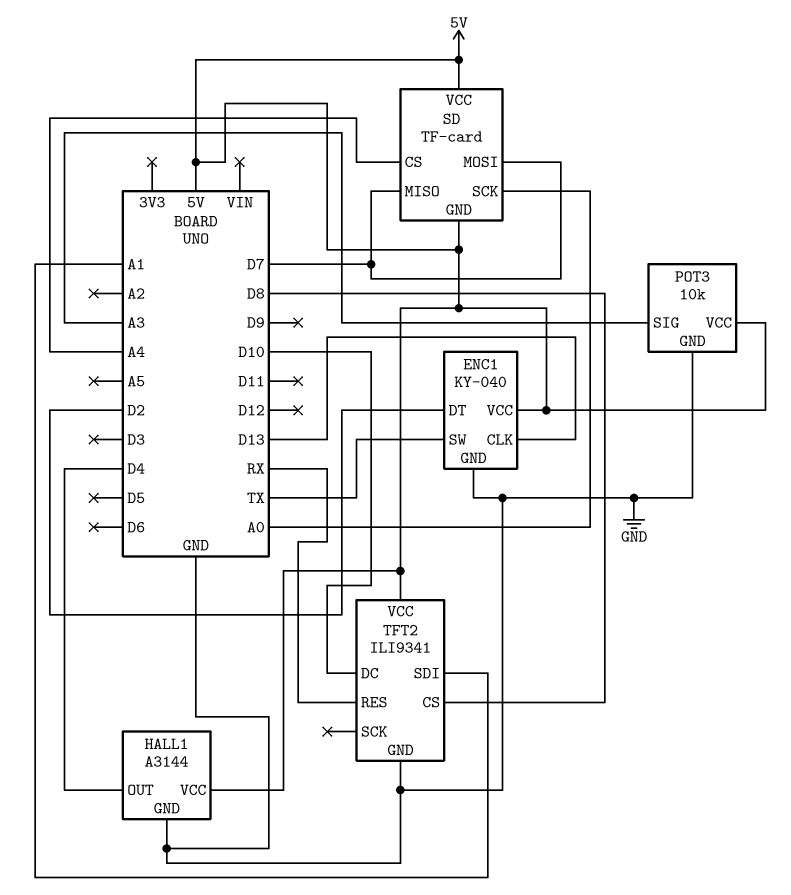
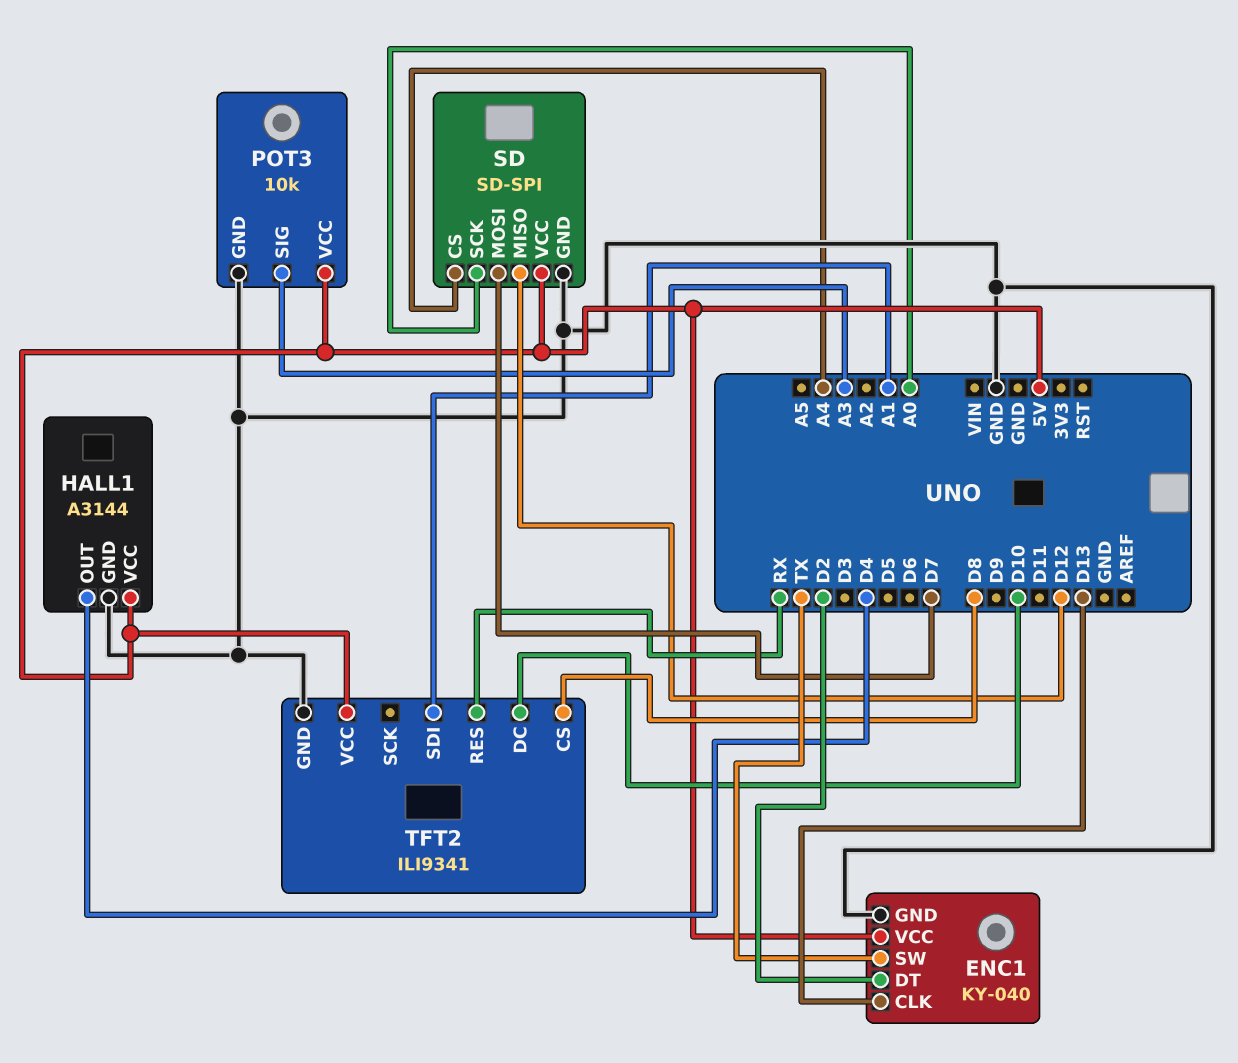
SD: TF-card -> SD-SPI
SD pin GND: 5V -> GND
SD pin MISO: D7 -> D12

